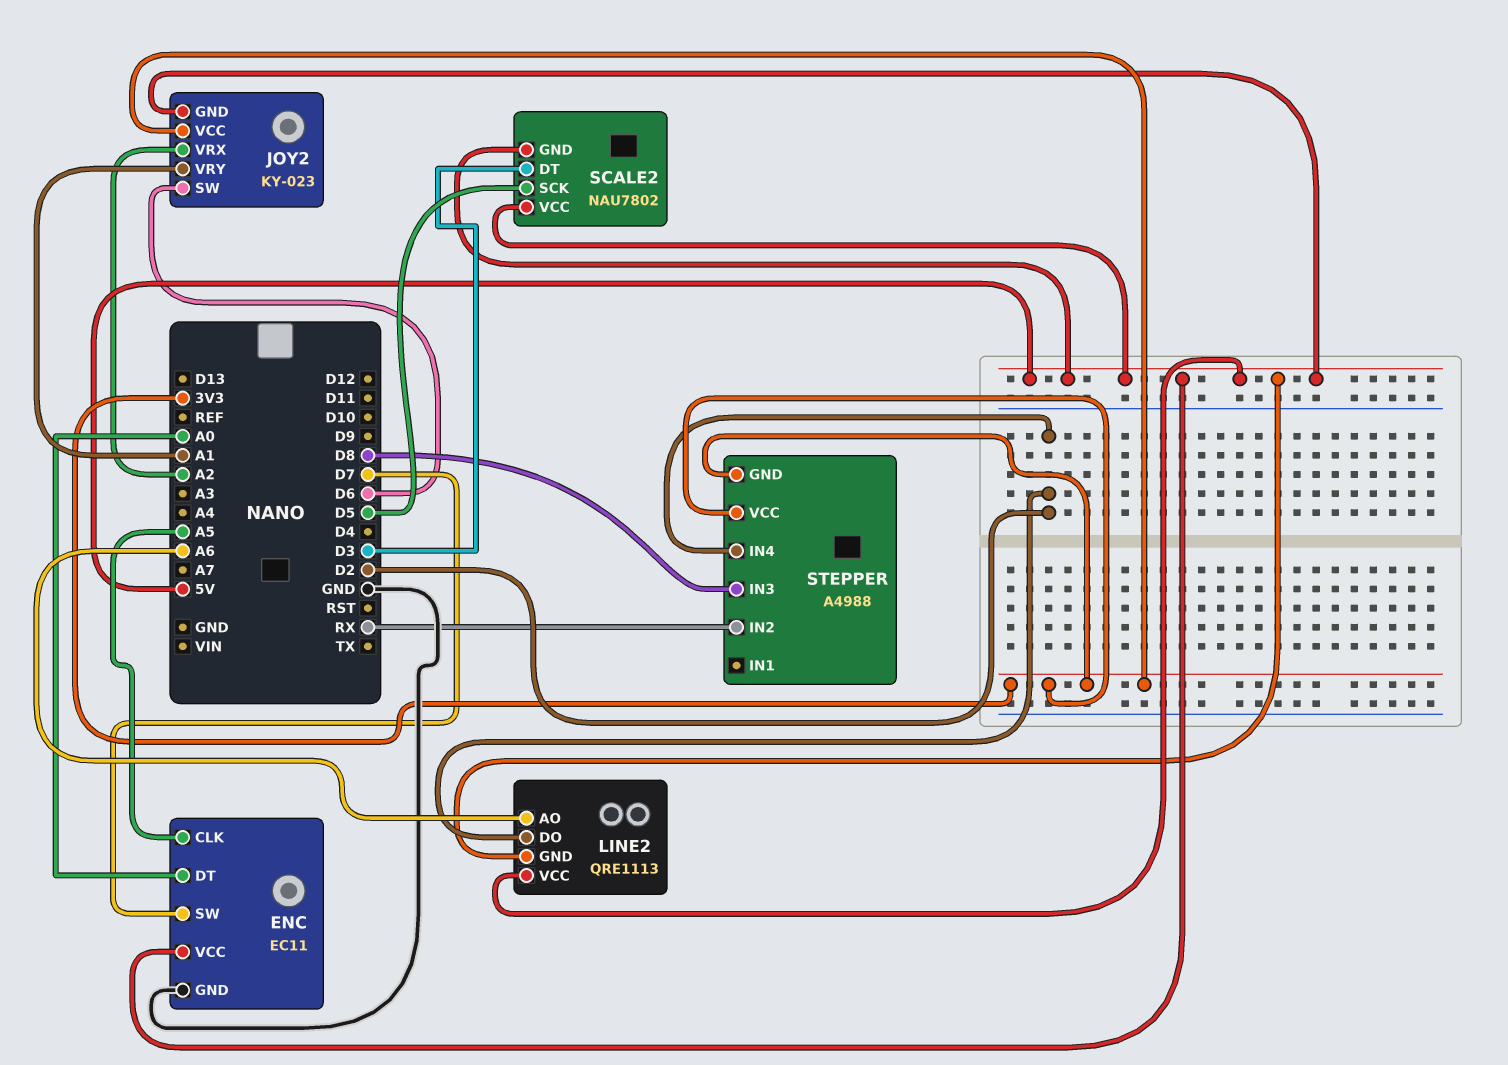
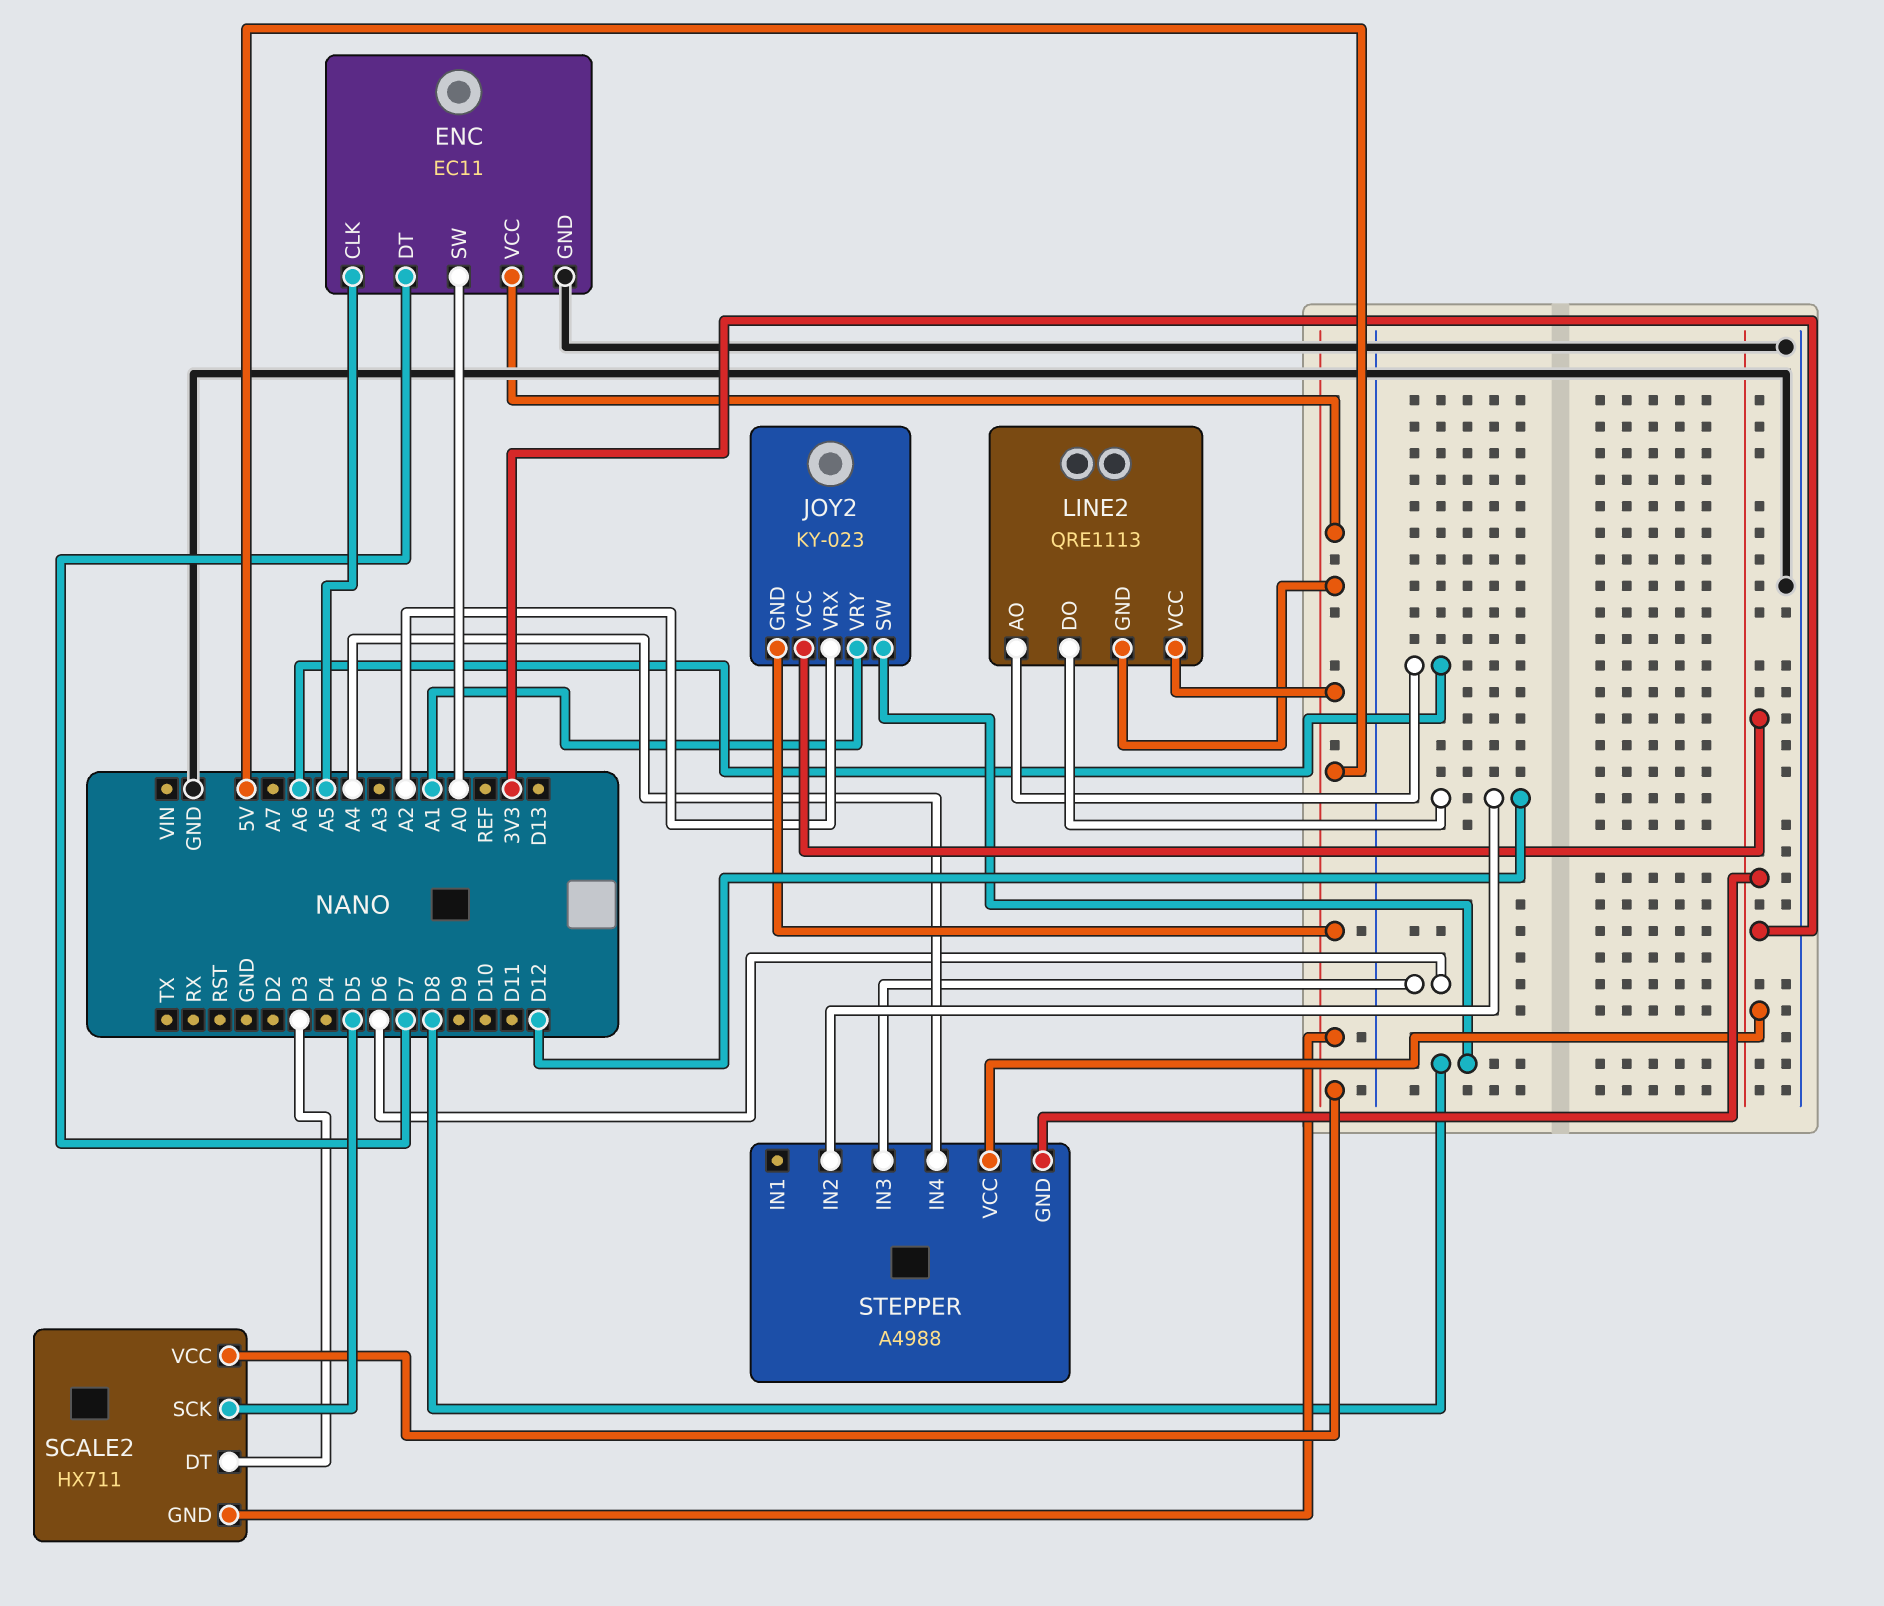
ENC pin DT: A0 -> D7
ENC pin SW: D7 -> A0
JOY2 pin SW: D6 -> D8
LINE2 pin DO: D2 -> D12
SCALE2: NAU7802 -> HX711
STEPPER pin IN2: RX -> D12
STEPPER pin IN3: D8 -> D6
STEPPER pin IN4: D2 -> A4

